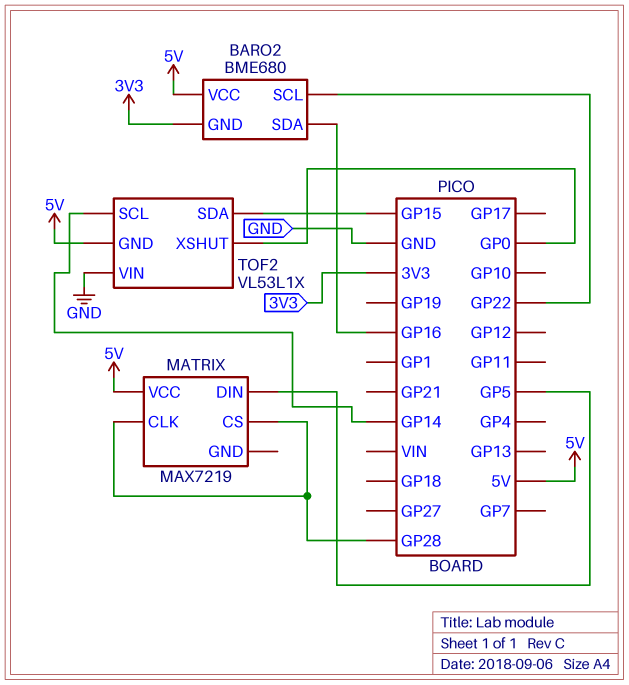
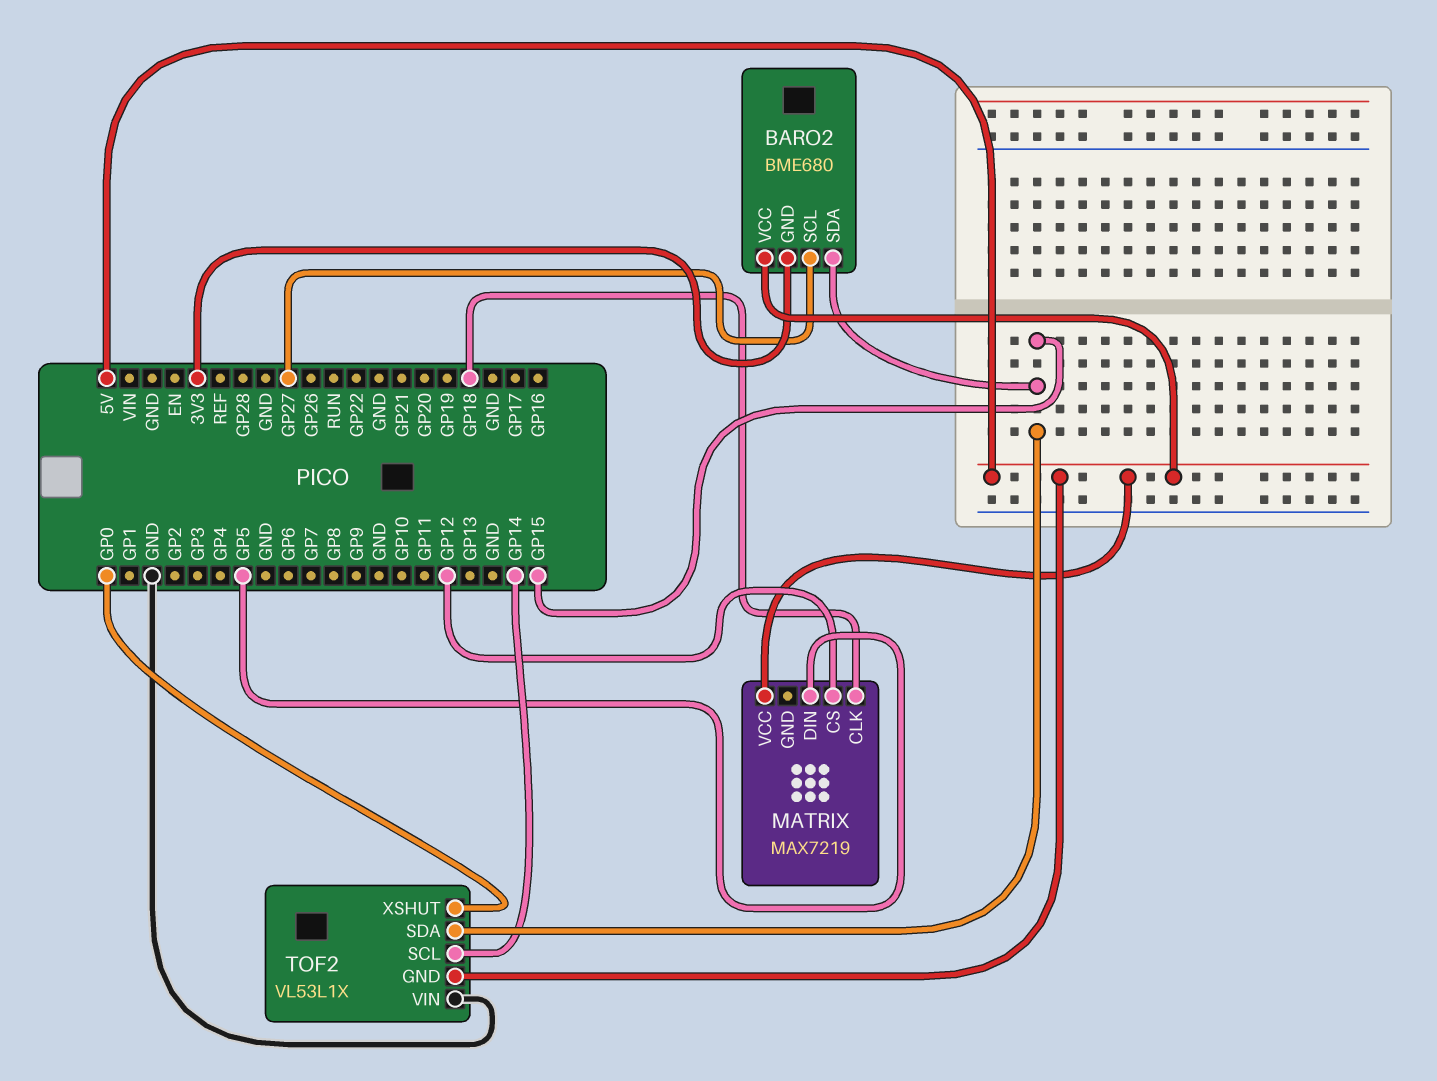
BARO2 pin SCL: GP22 -> GP27
BARO2 pin SDA: GP16 -> GP15
MATRIX pin CLK: GP28 -> GP18
MATRIX pin CS: GP28 -> GP12

